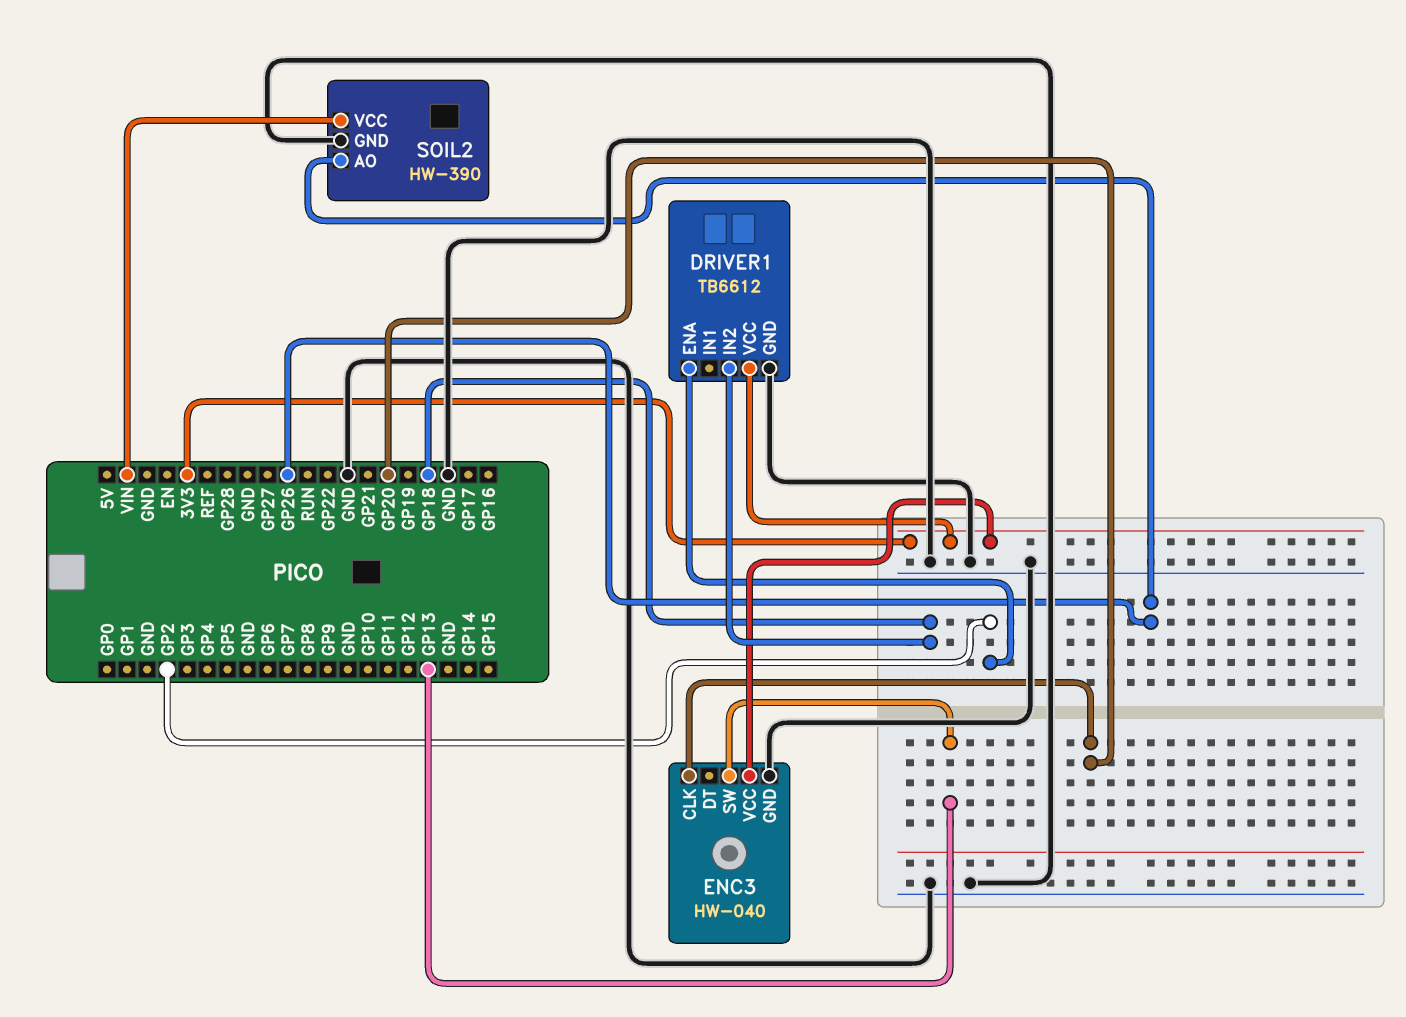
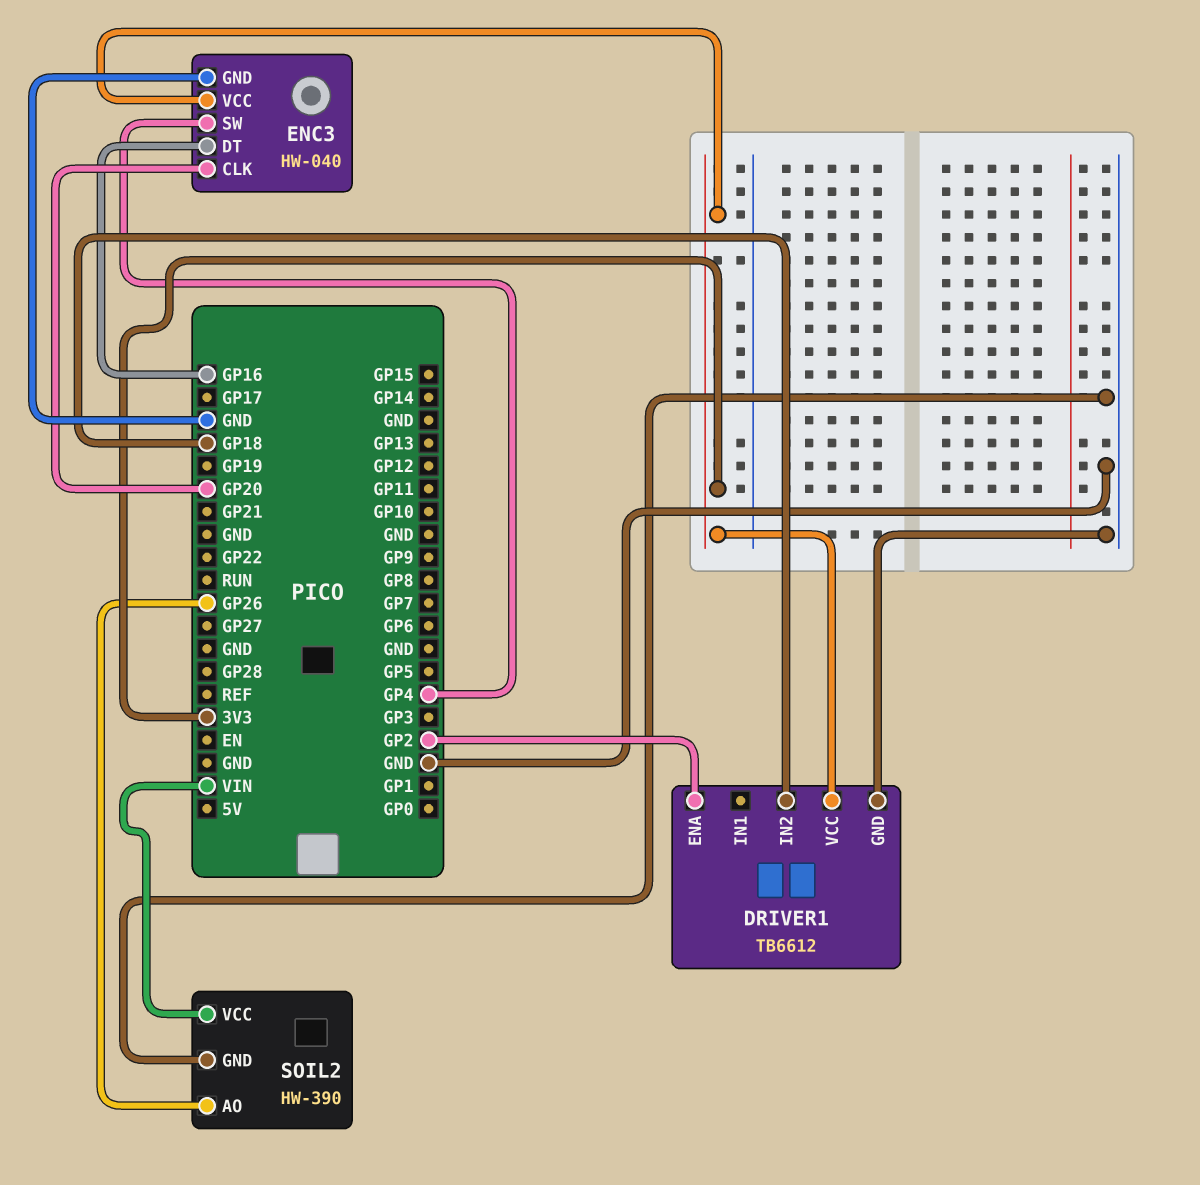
ENC3 pin DT: none -> GP16
ENC3 pin SW: GP13 -> GP4

